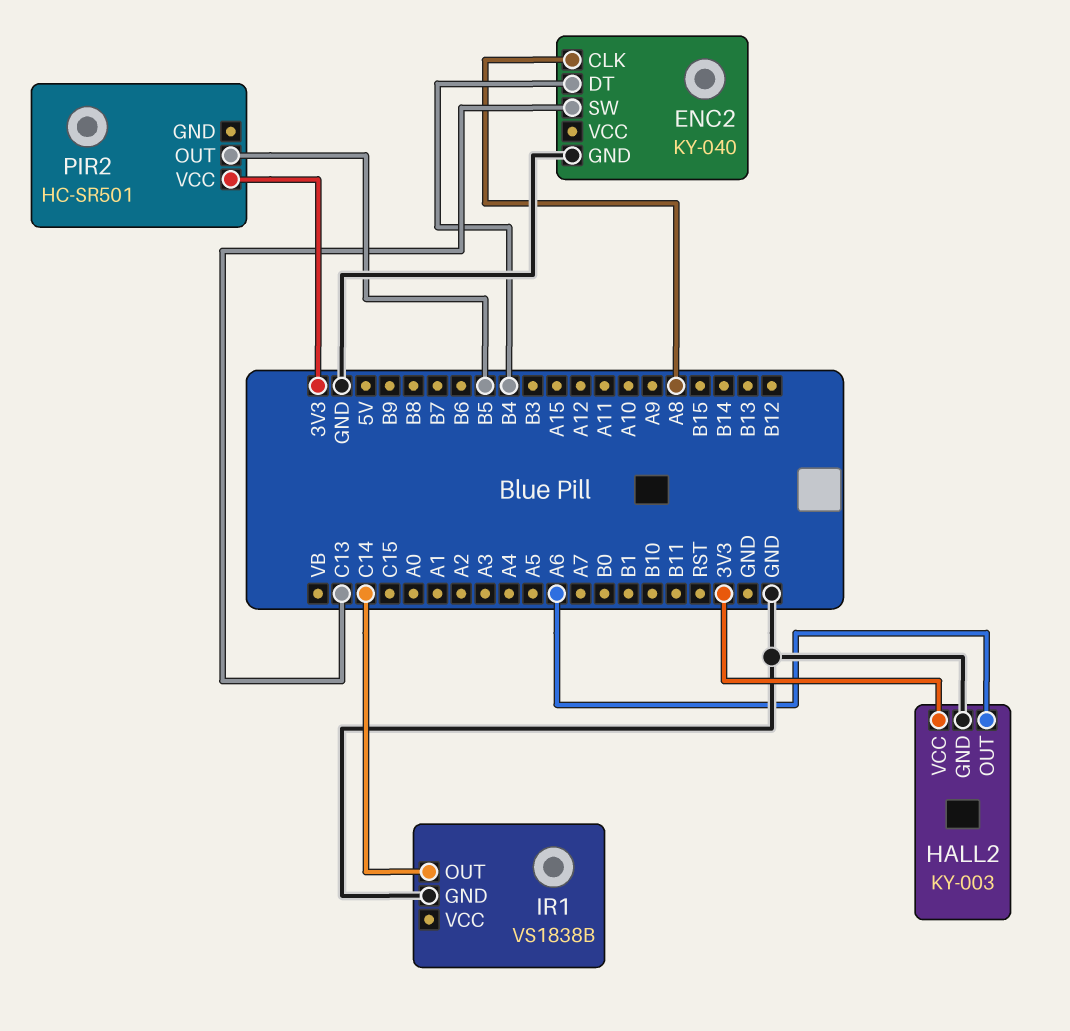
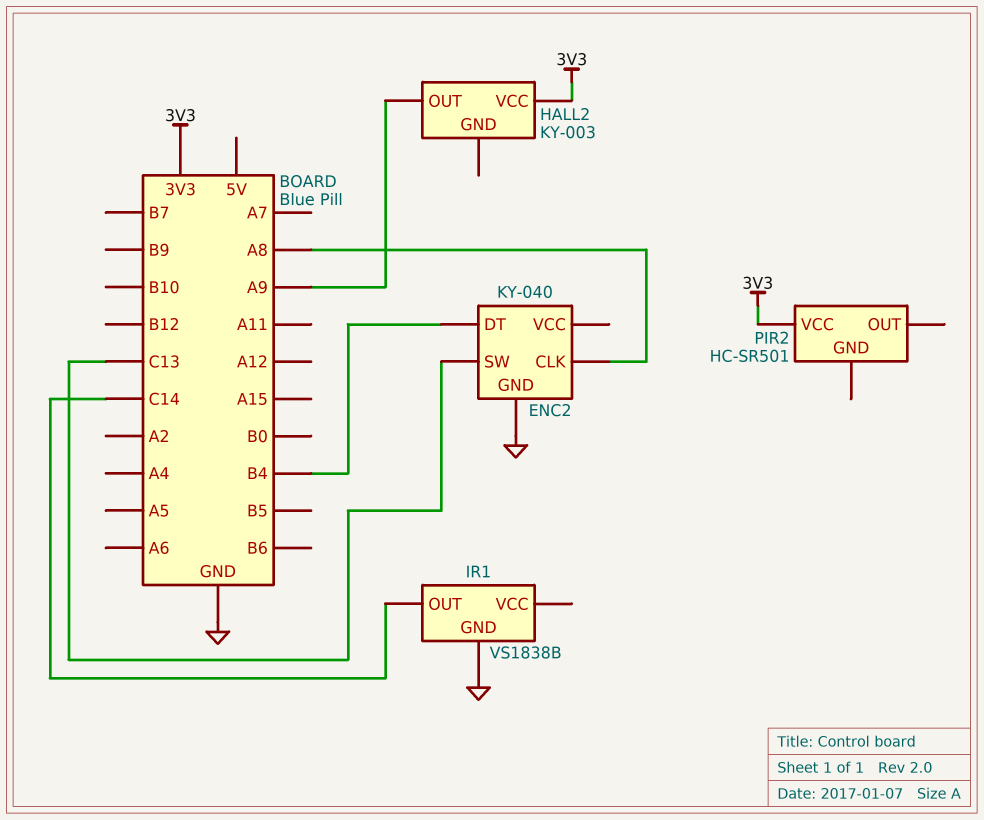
HALL2 pin GND: GND -> none
HALL2 pin OUT: A6 -> A9
PIR2 pin OUT: B5 -> none

